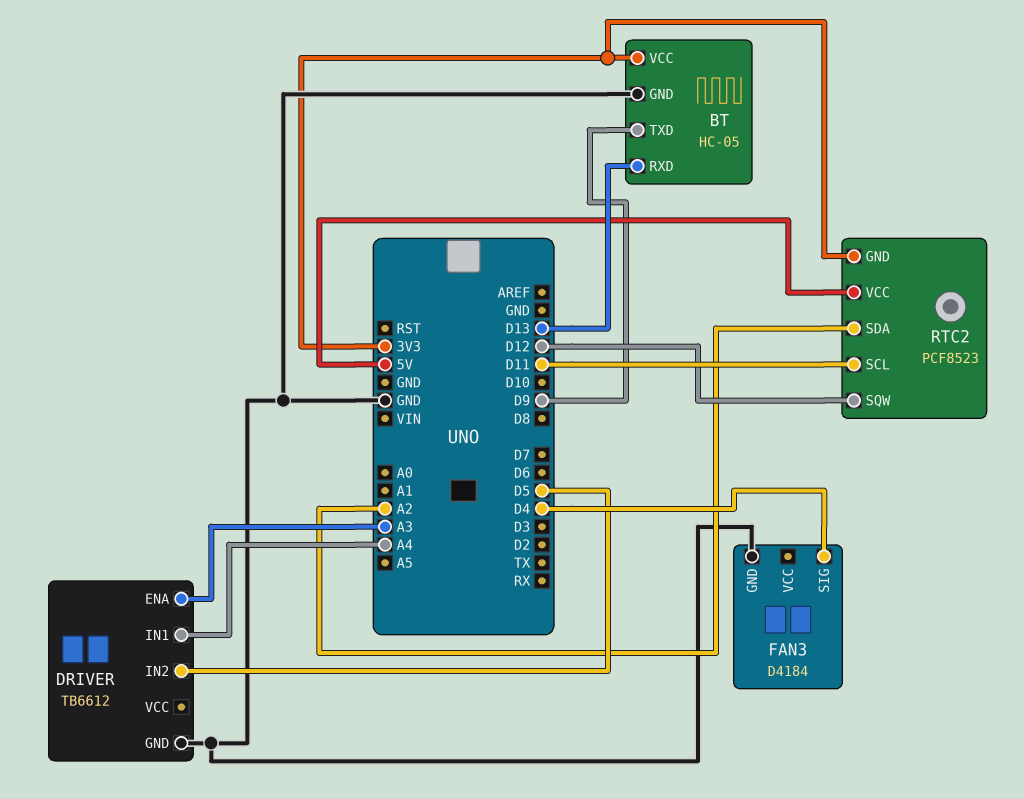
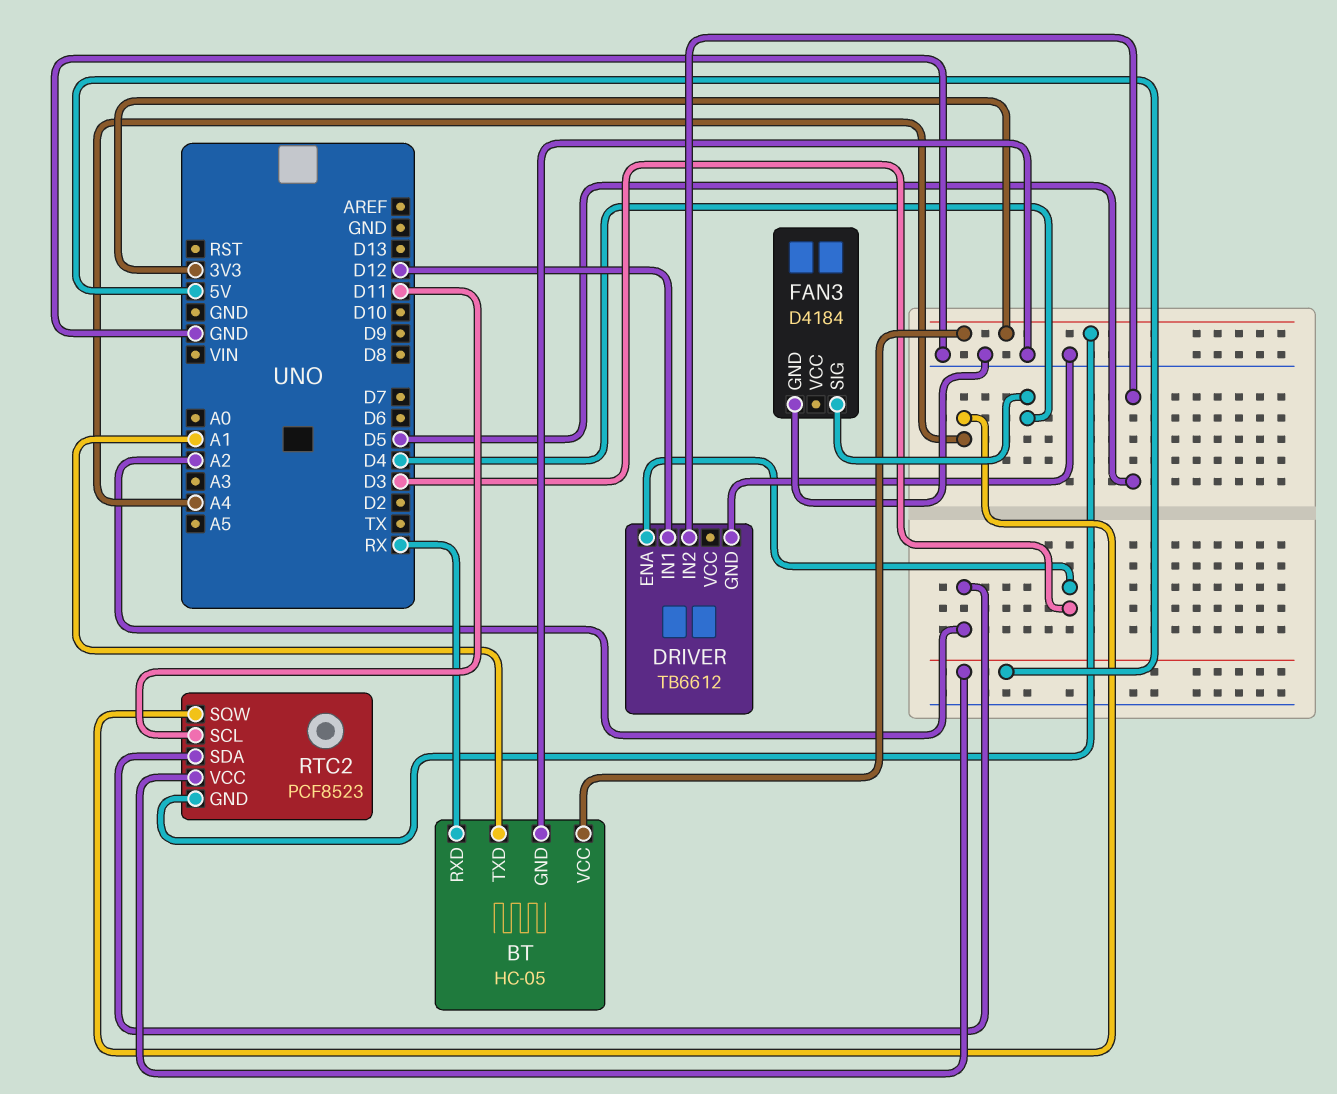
BT pin RXD: D13 -> RX
BT pin TXD: D9 -> A1
DRIVER pin ENA: A3 -> D3
DRIVER pin IN1: A4 -> D12
RTC2 pin SQW: D12 -> A4

